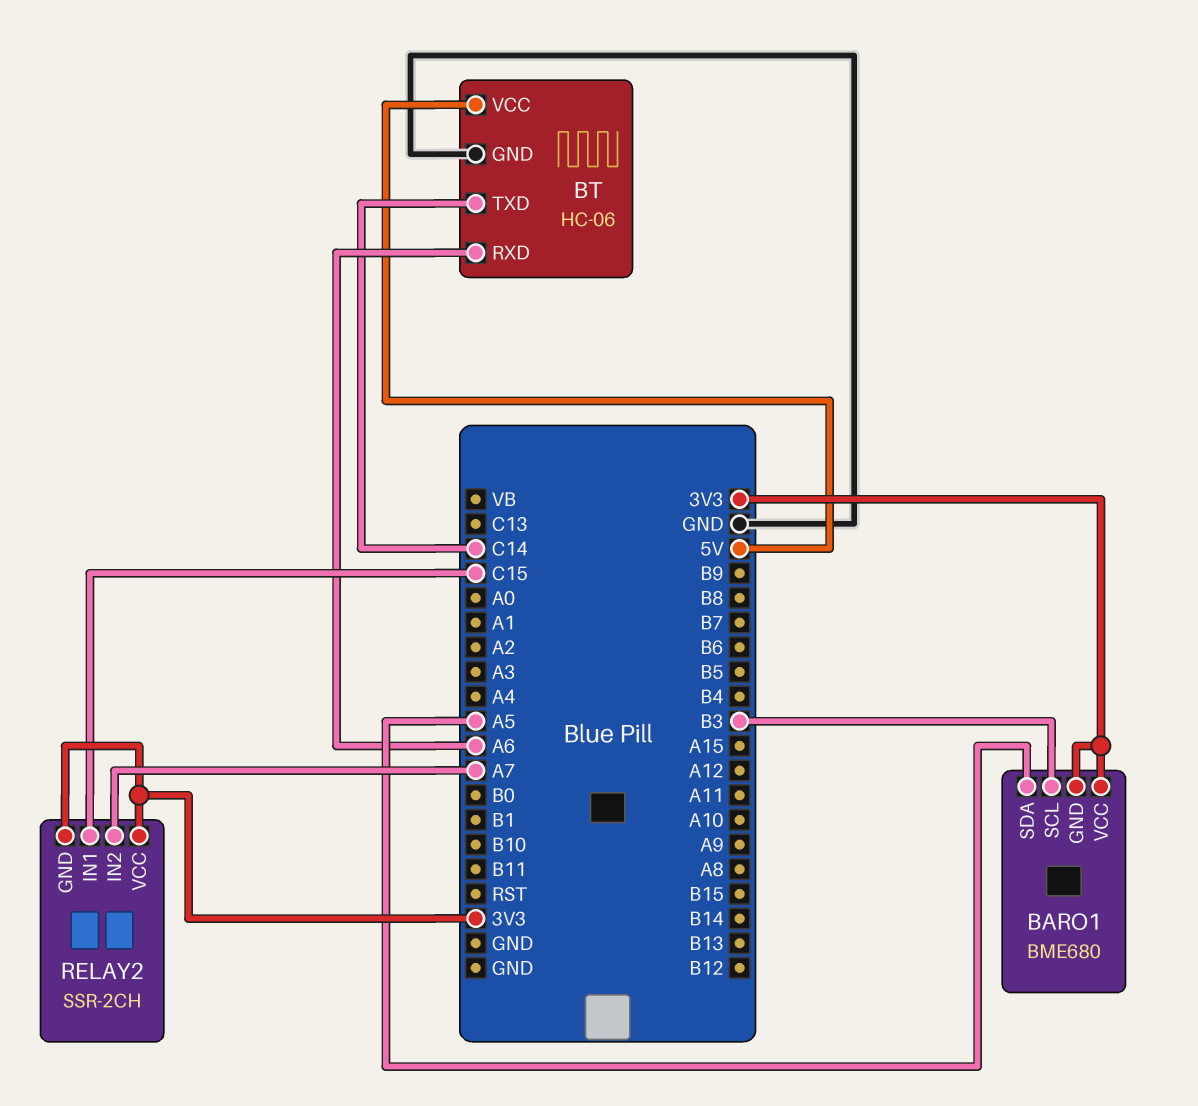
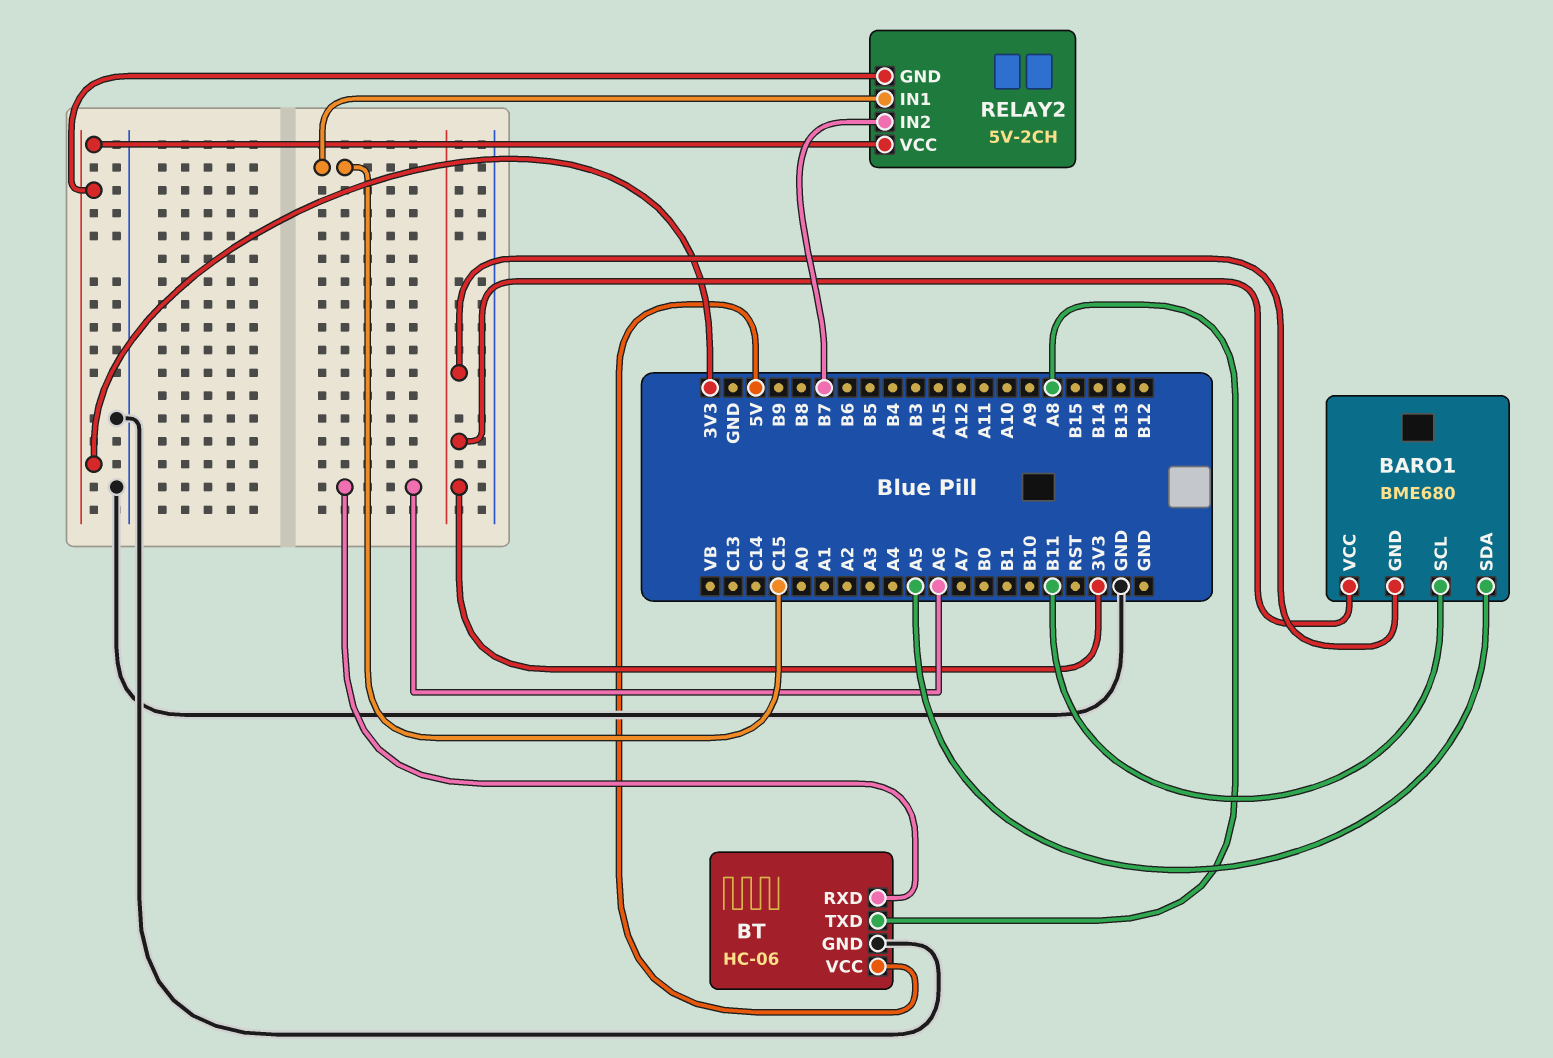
BARO1 pin SCL: B3 -> B11
BT pin TXD: C14 -> A8
RELAY2: SSR-2CH -> 5V-2CH
RELAY2 pin IN2: A7 -> B7

